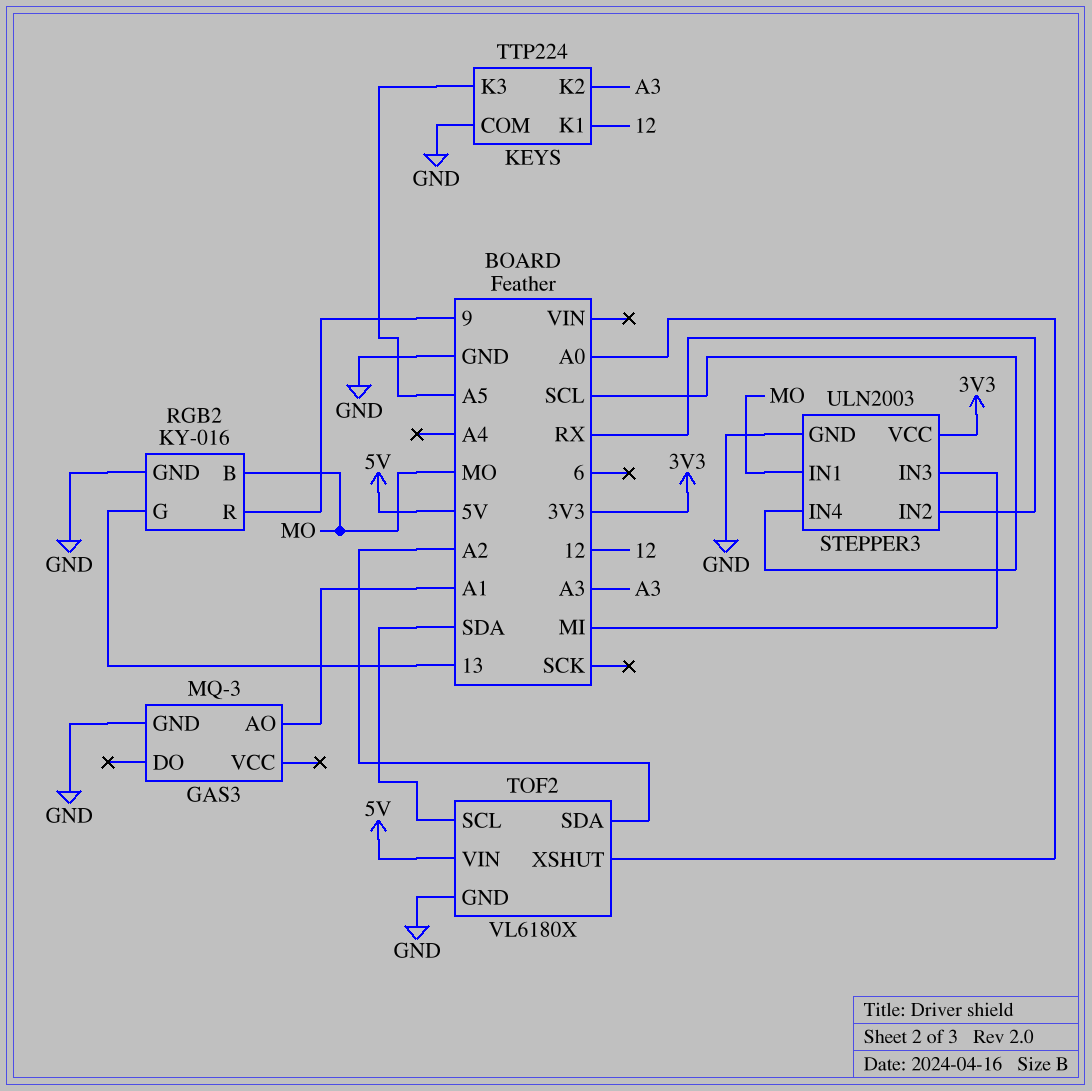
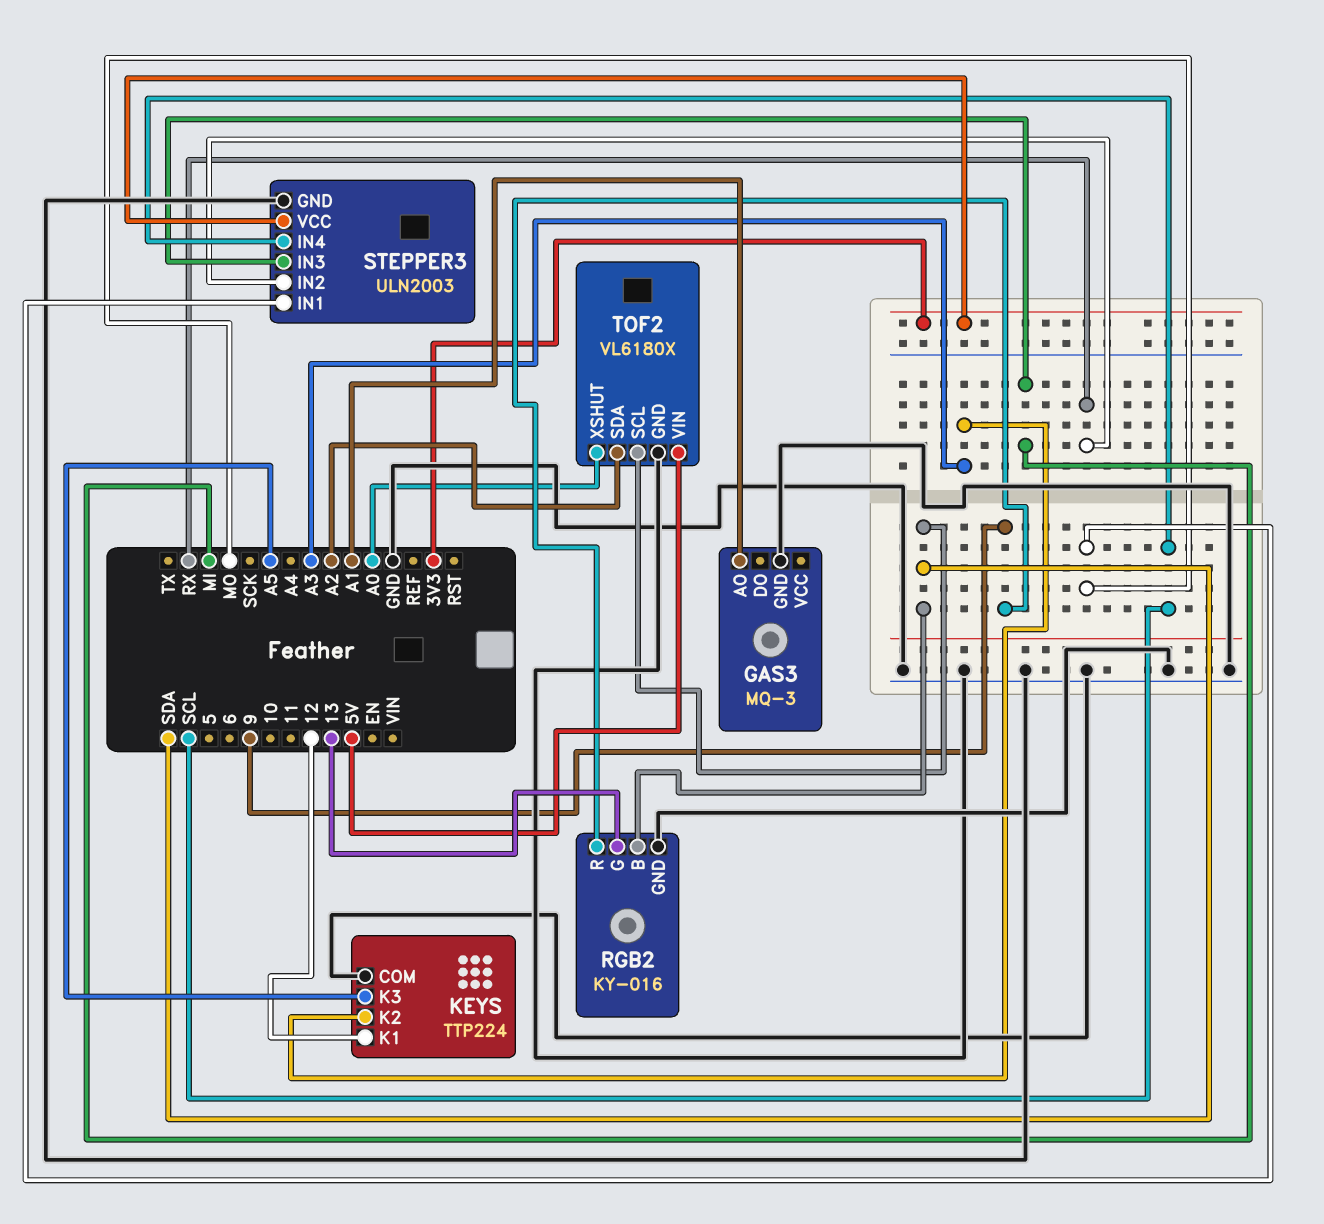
RGB2 pin B: MO -> SDA

